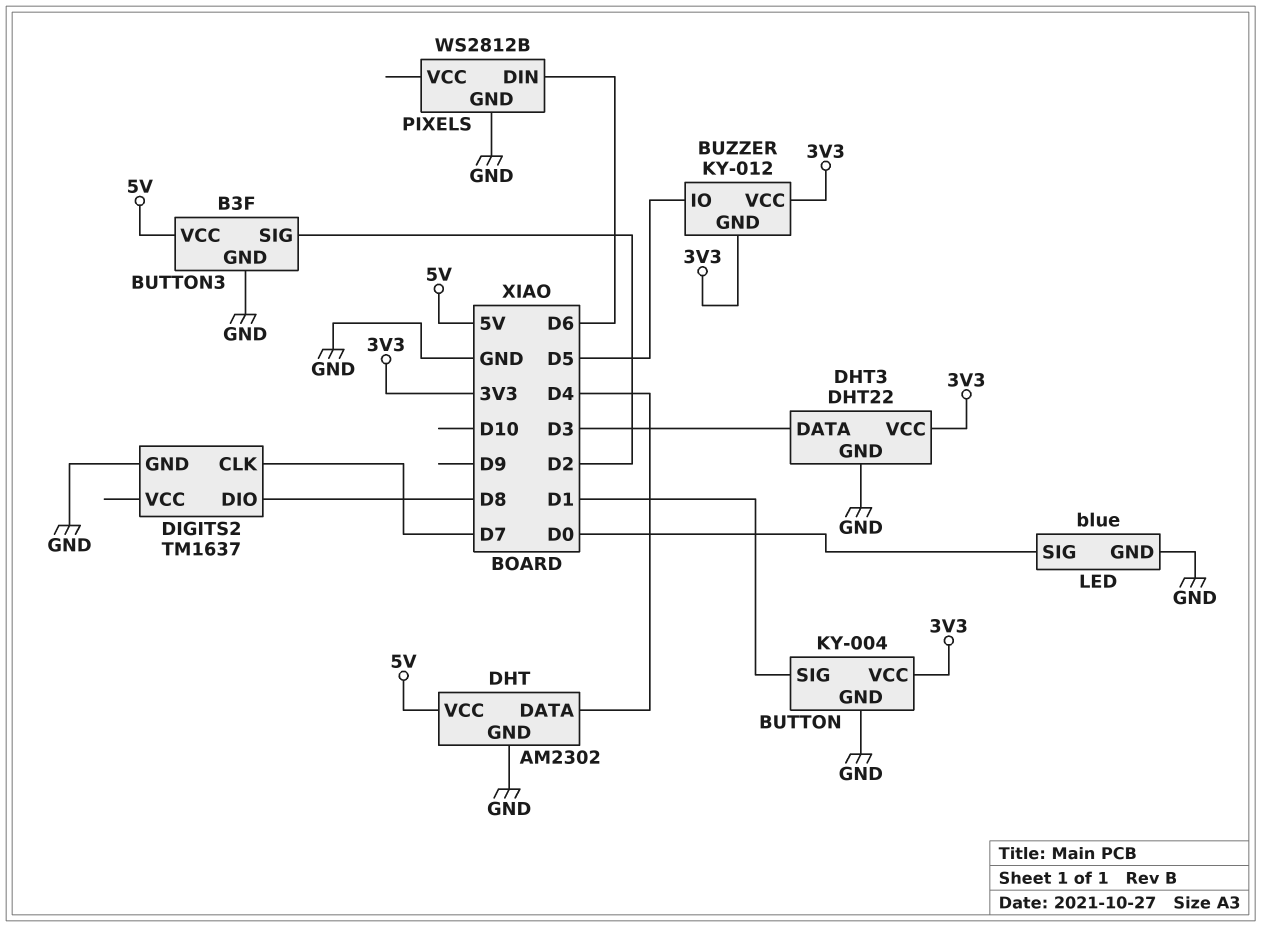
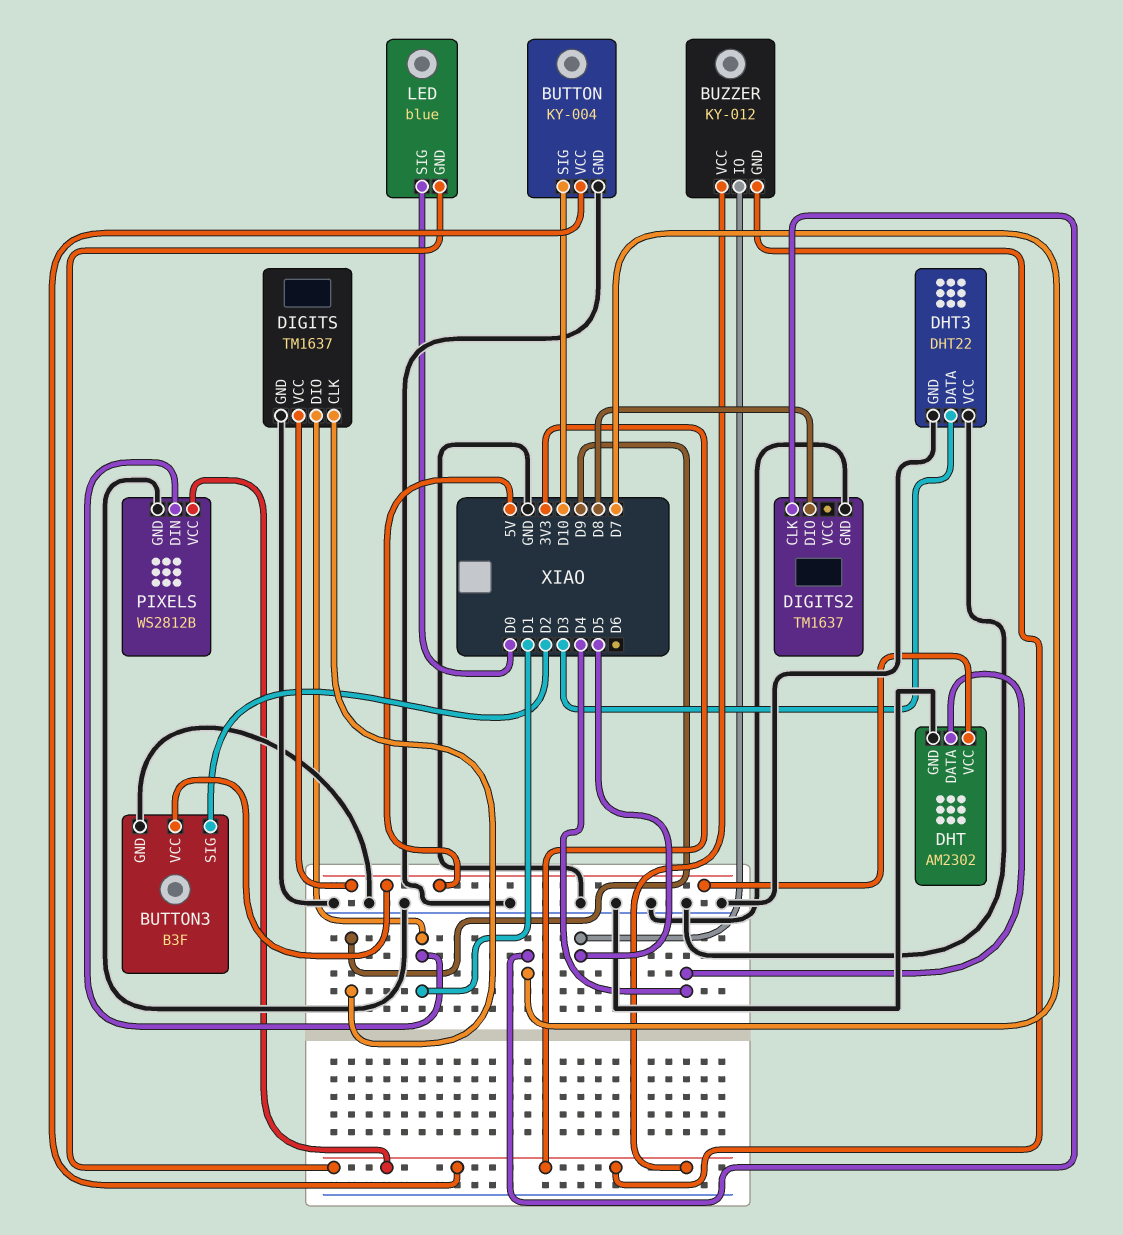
BUTTON pin SIG: D1 -> D10
DHT3 pin VCC: 3V3 -> GND
DIGITS: none -> TM1637
DIGITS pin CLK: none -> D9
DIGITS pin DIO: none -> D1
DIGITS pin GND: none -> GND
DIGITS pin VCC: none -> 5V
LED pin GND: GND -> 3V3
PIXELS pin DIN: D6 -> D1
PIXELS pin VCC: none -> 3V3

